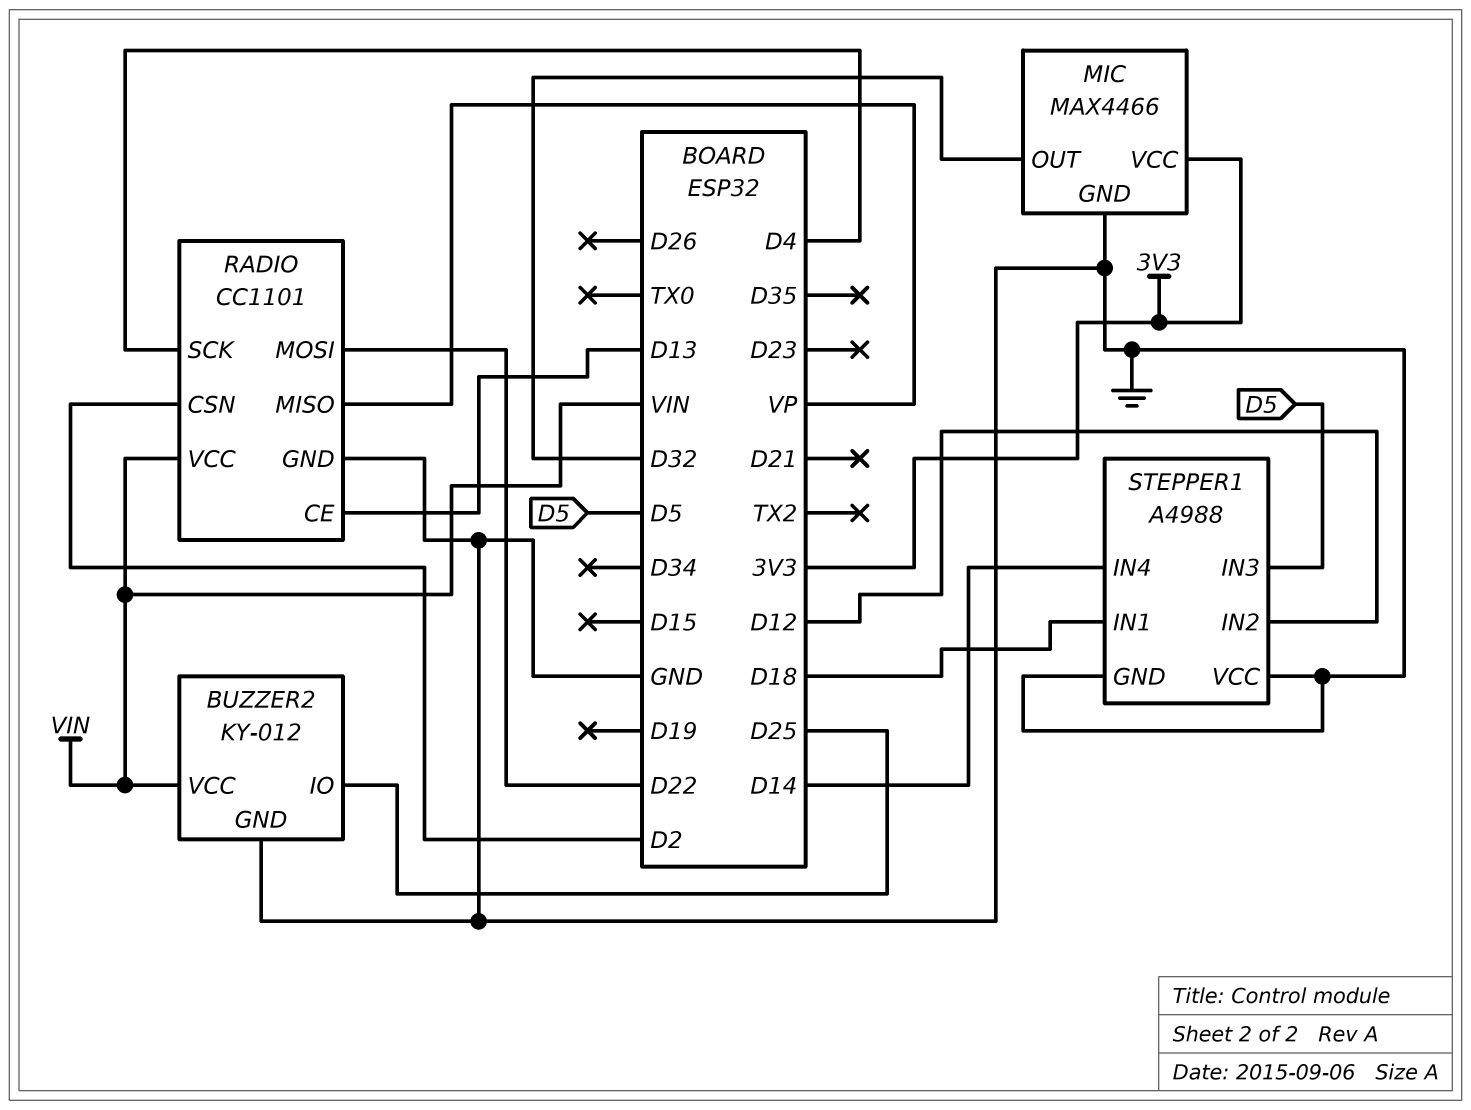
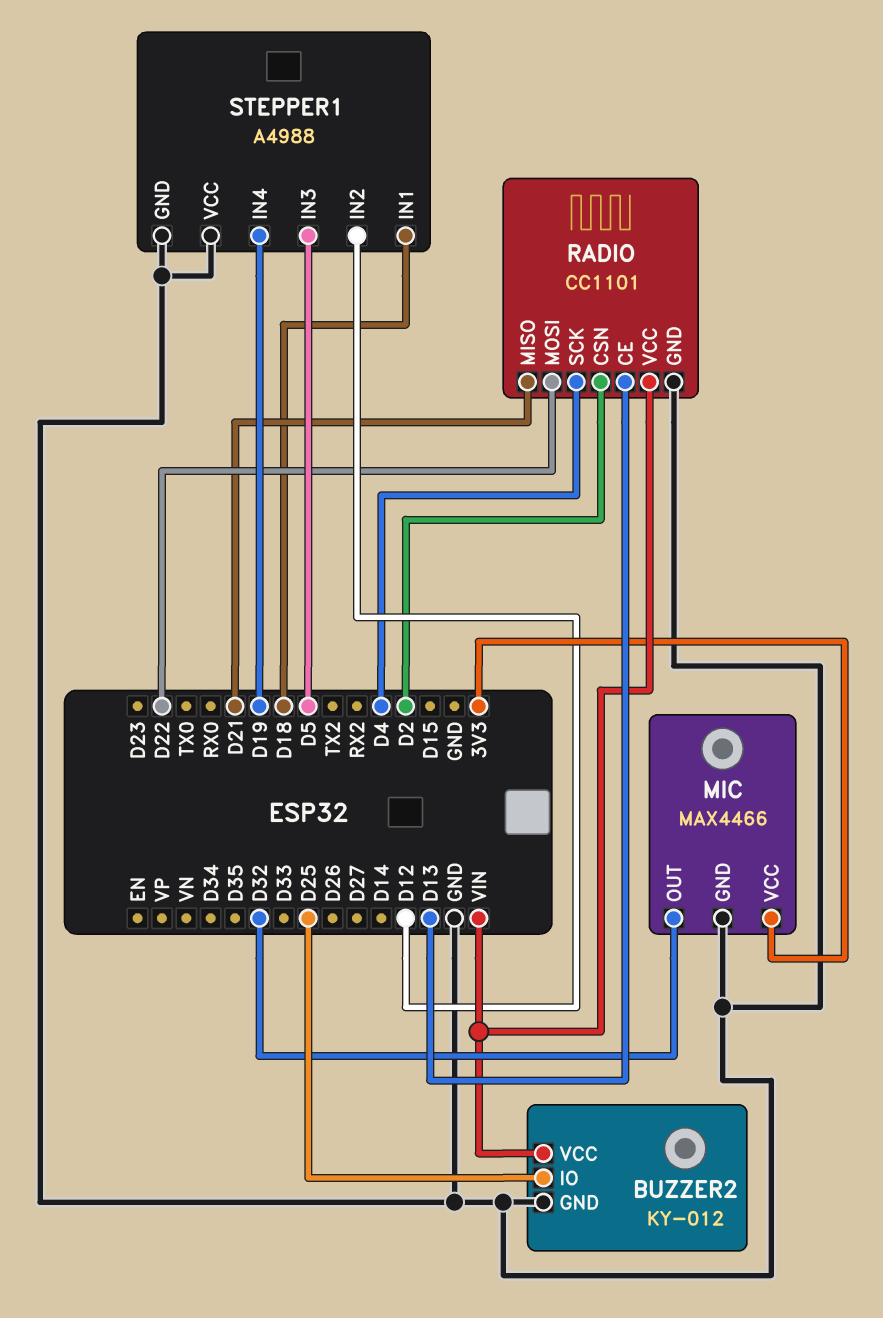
RADIO pin MISO: VP -> D21
STEPPER1 pin IN4: D14 -> D19

